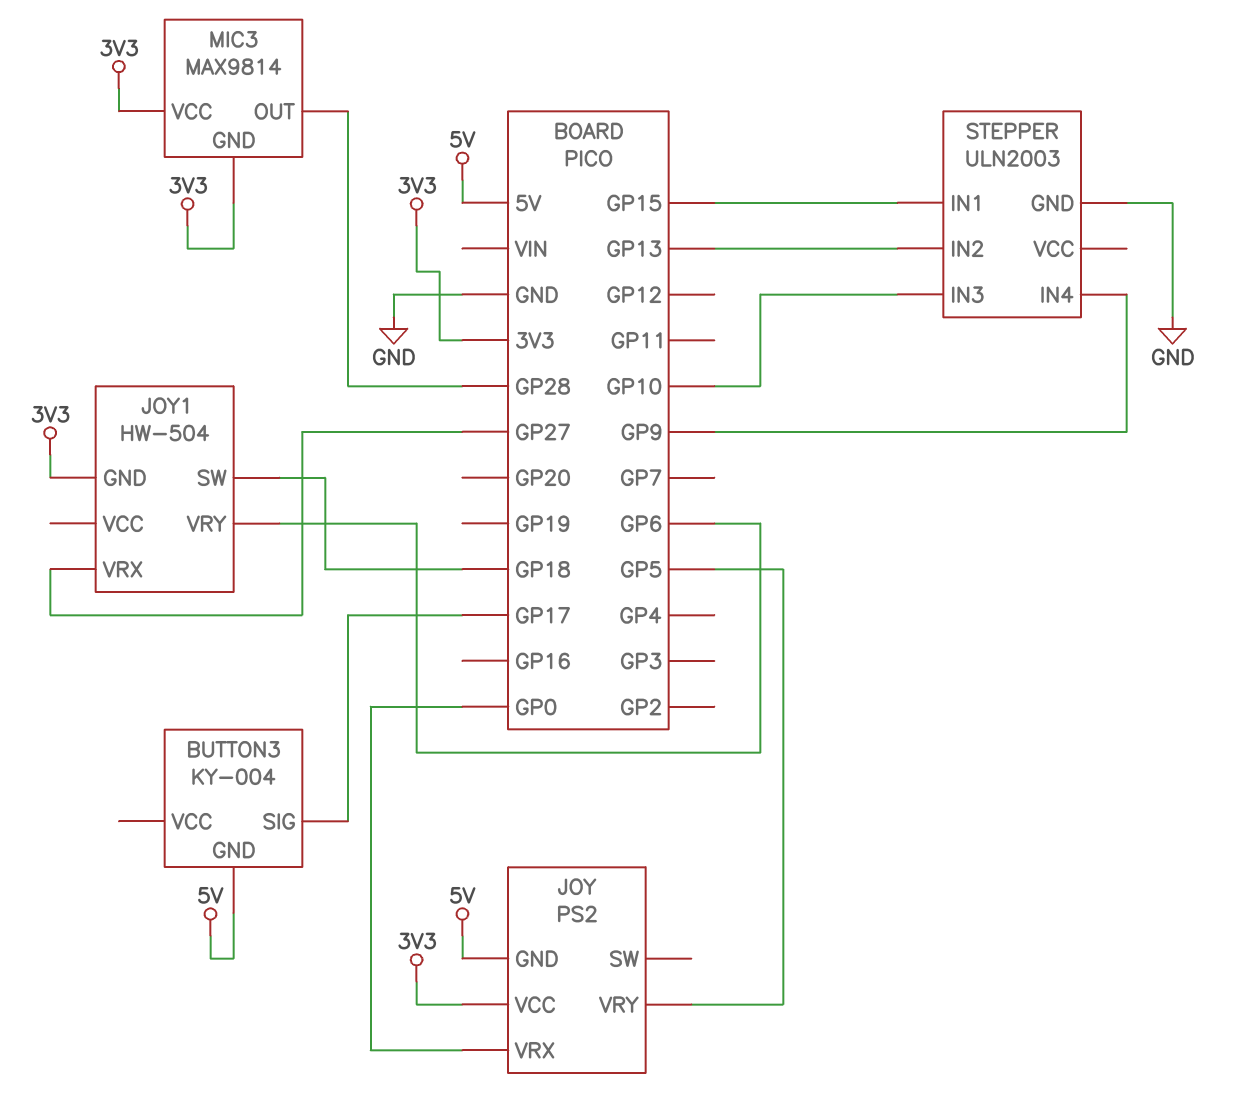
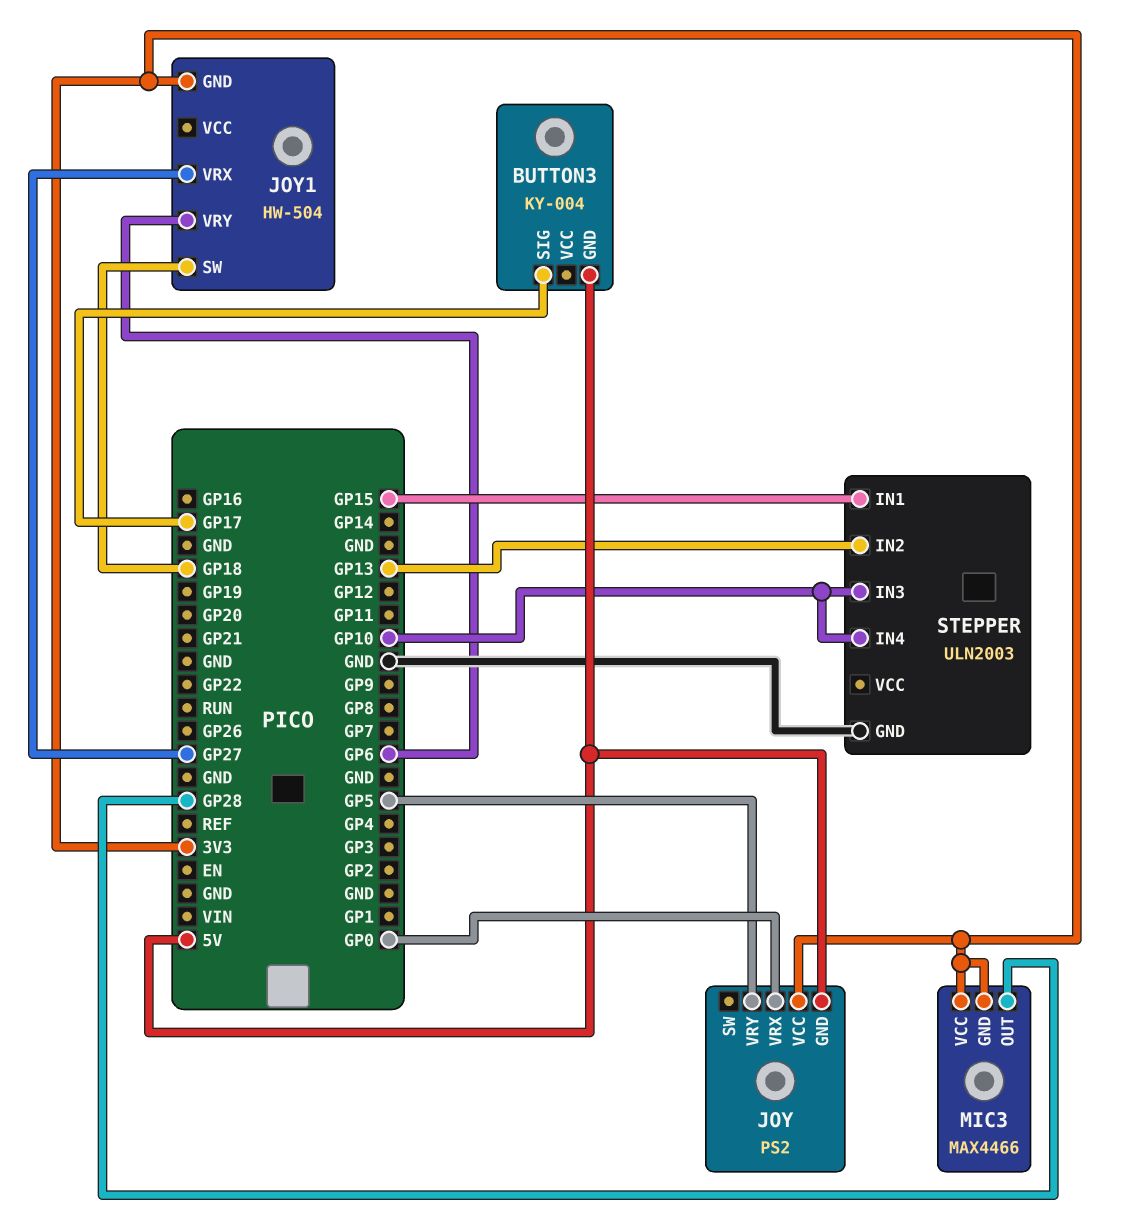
MIC3: MAX9814 -> MAX4466
STEPPER pin IN4: GP9 -> GP10

